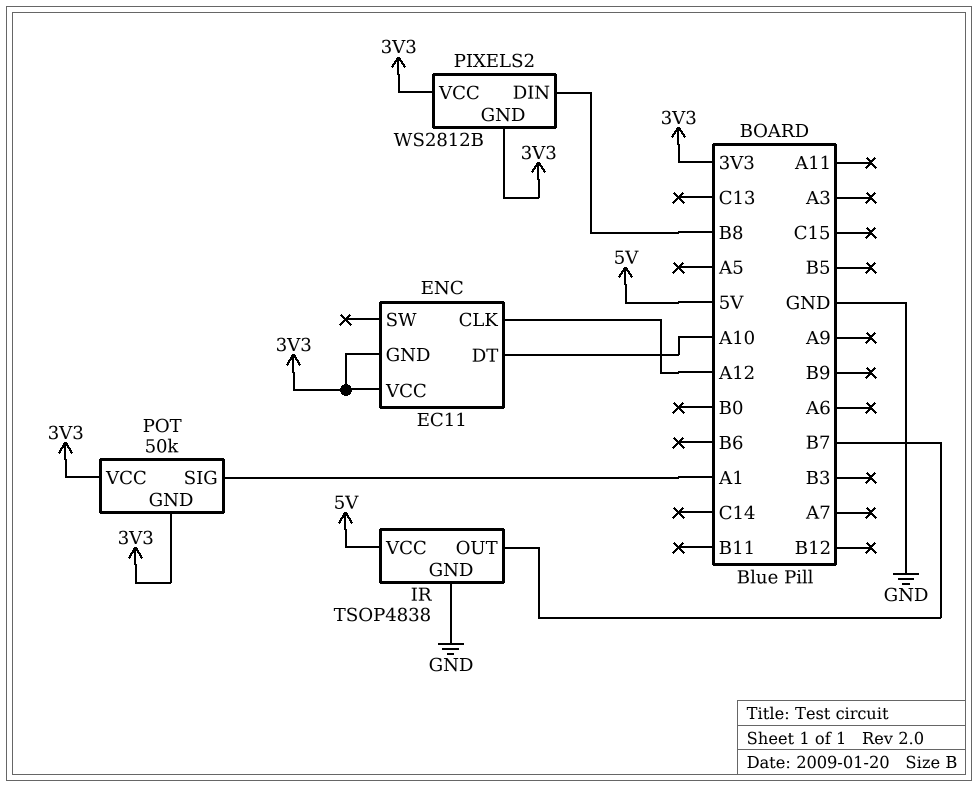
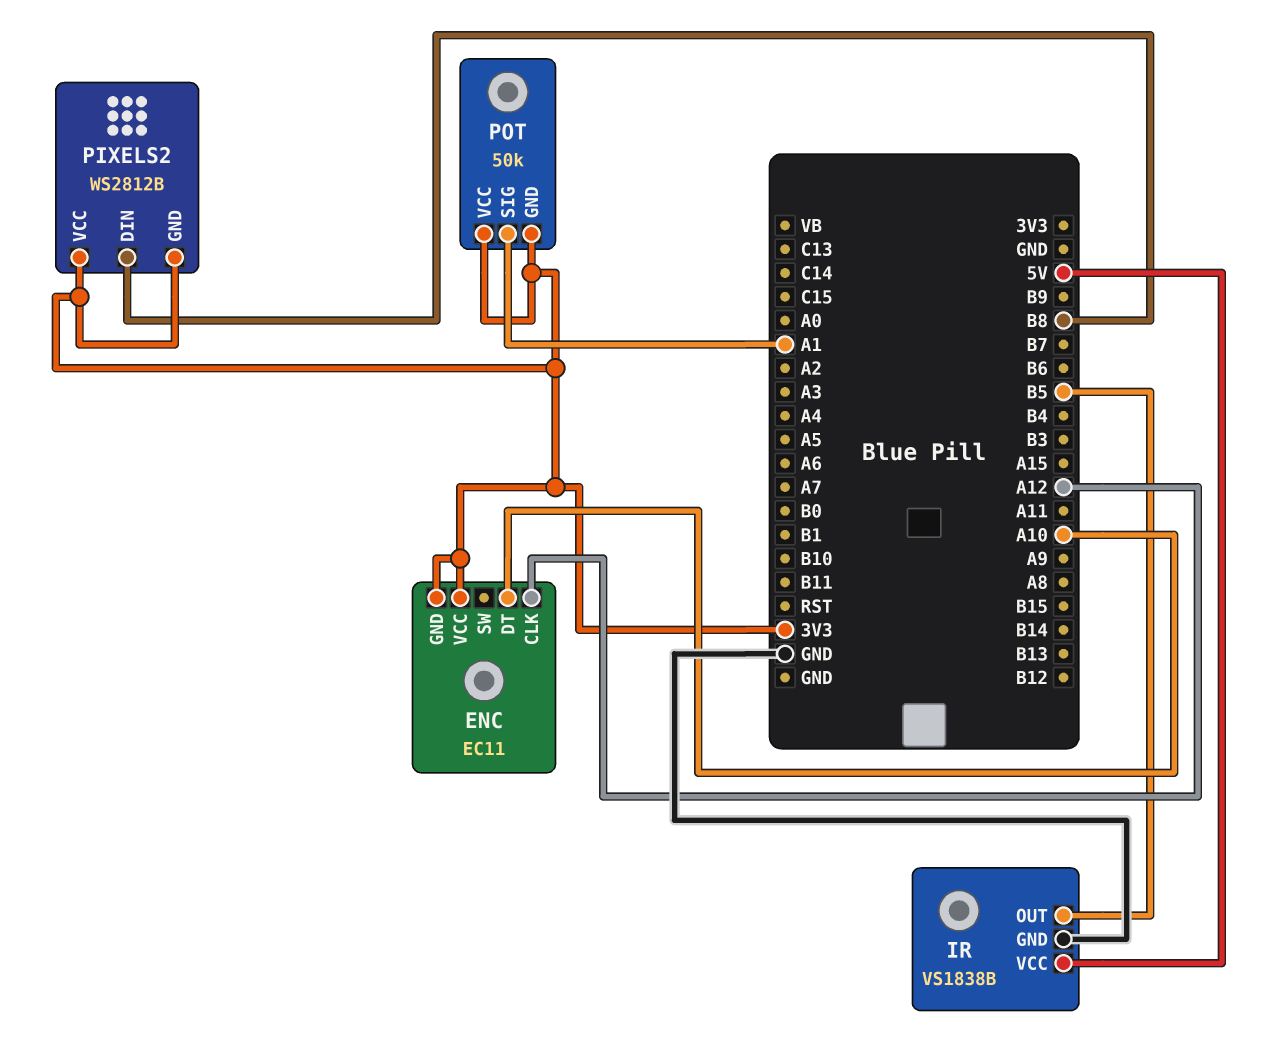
IR: TSOP4838 -> VS1838B
IR pin OUT: B7 -> B5

